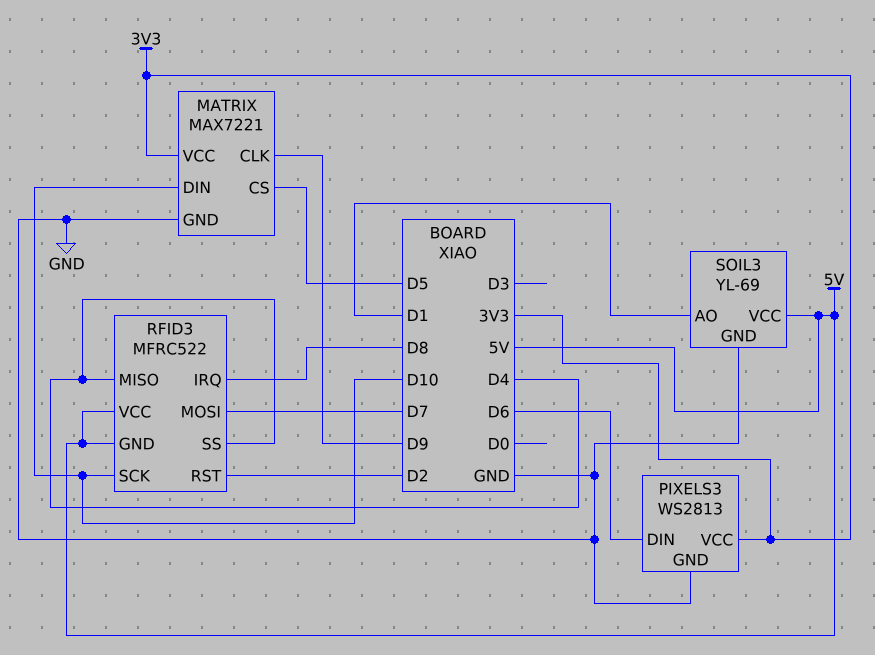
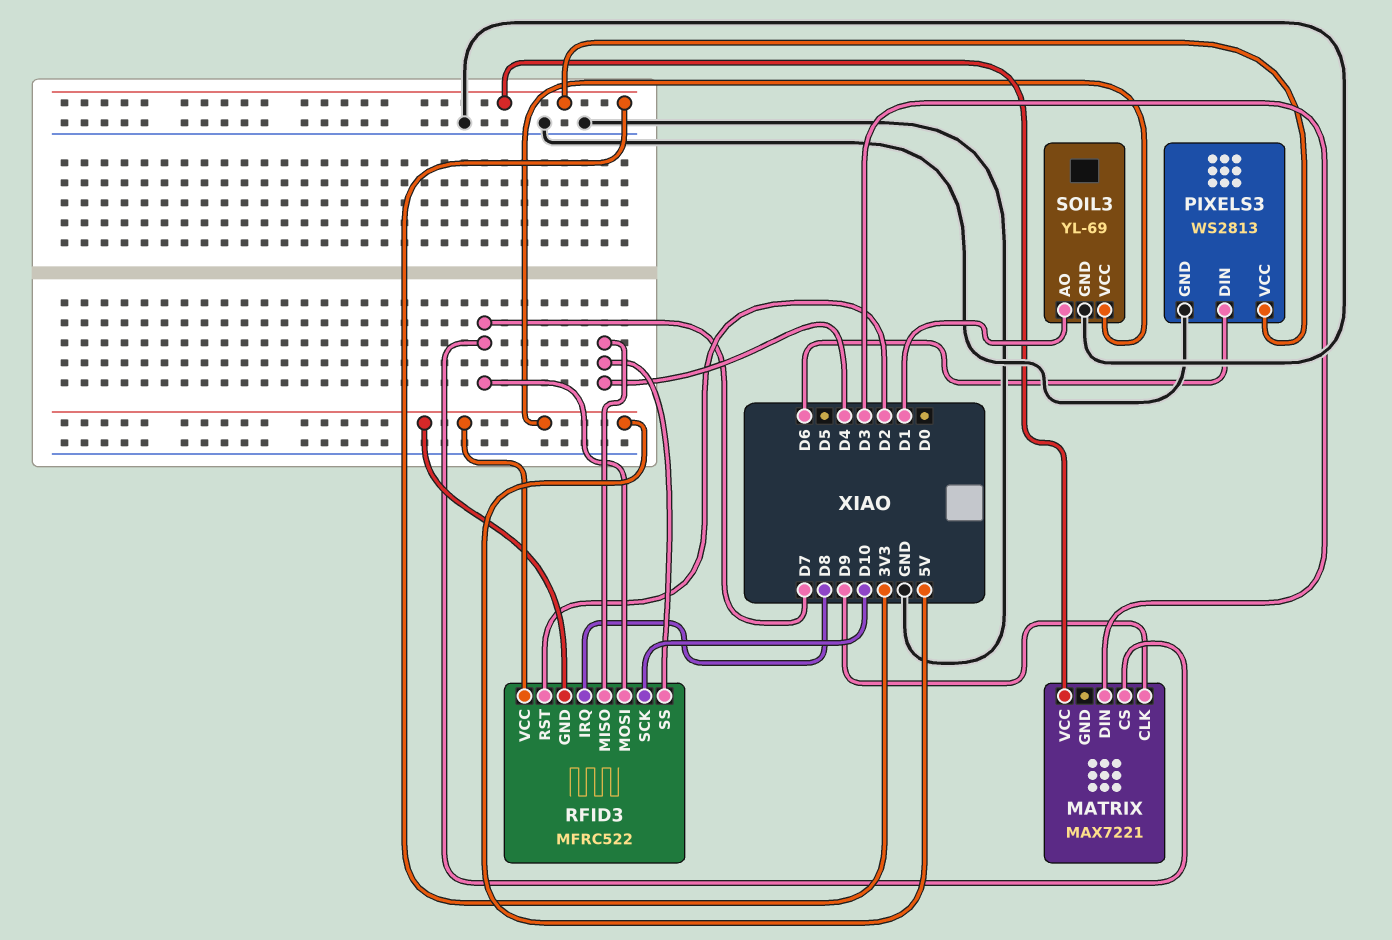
MATRIX pin CS: D5 -> D7
MATRIX pin DIN: D10 -> D3
MATRIX pin GND: GND -> none

